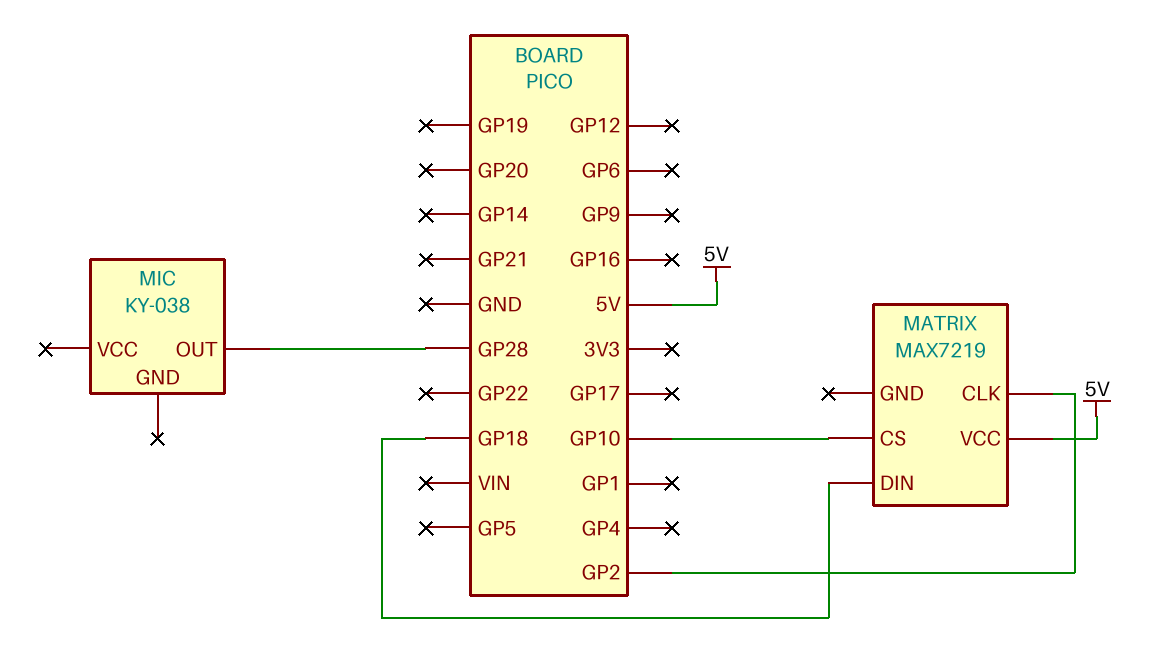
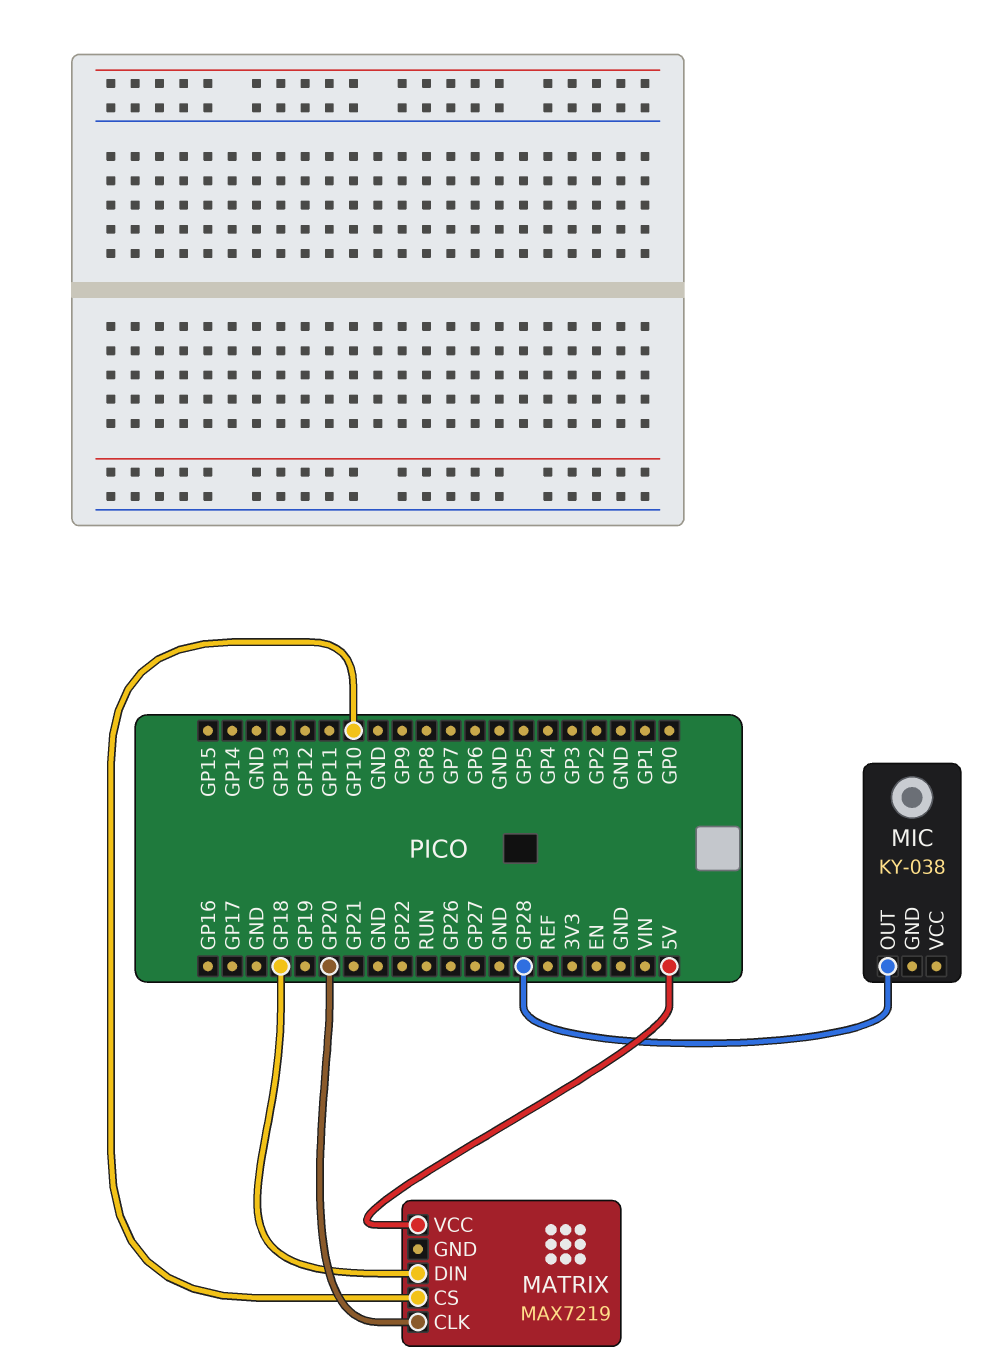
MATRIX pin CLK: GP2 -> GP20

